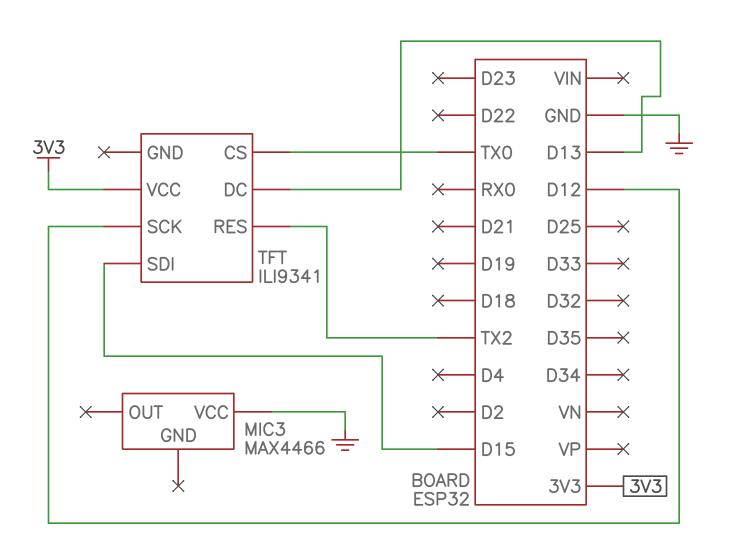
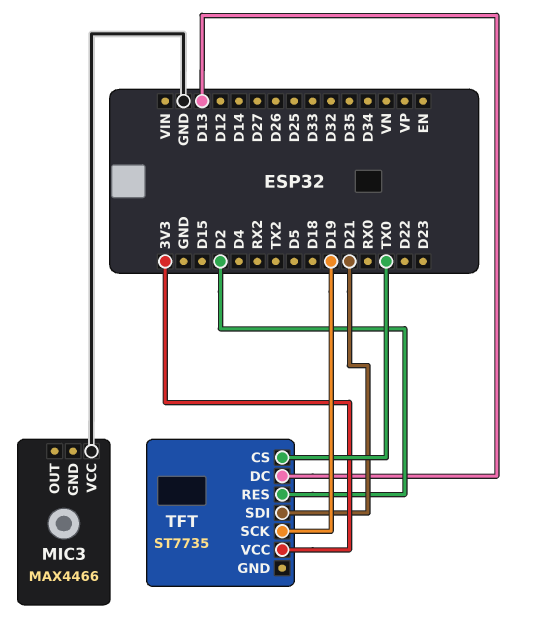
TFT: ILI9341 -> ST7735
TFT pin RES: TX2 -> D2
TFT pin SCK: D12 -> D19
TFT pin SDI: D15 -> D21

